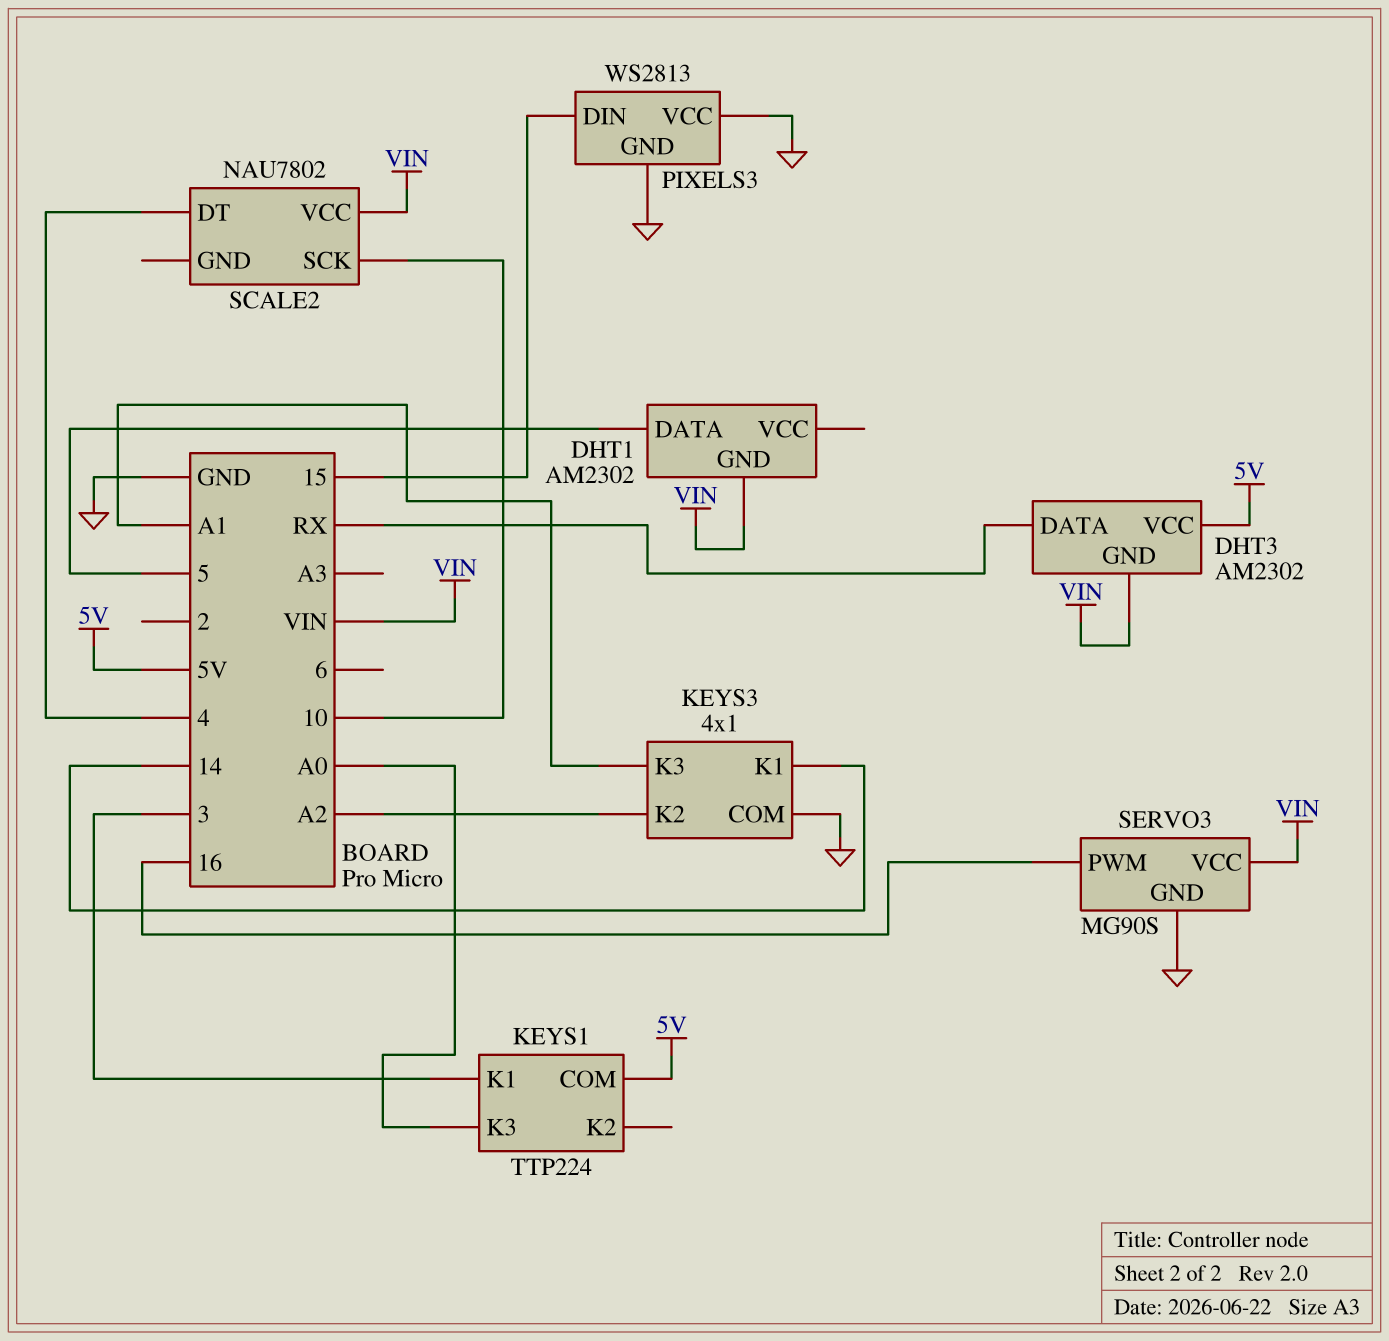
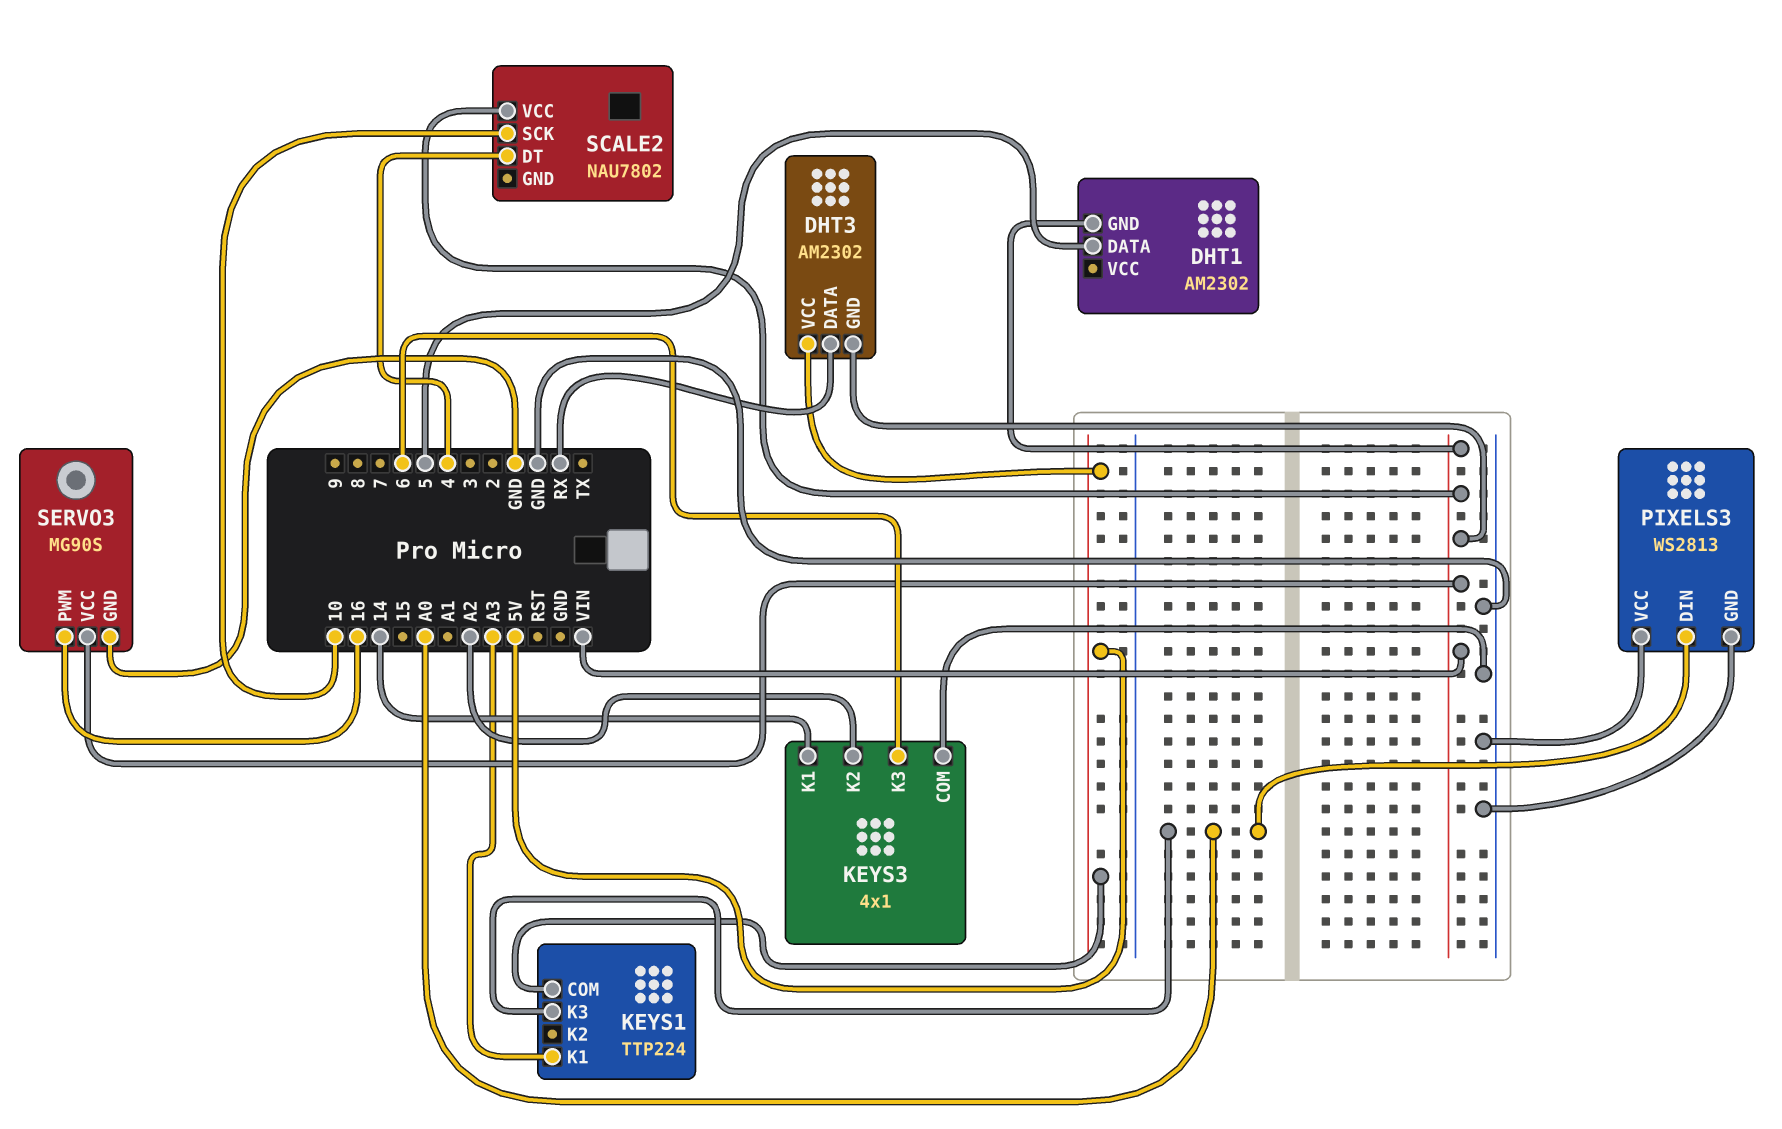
KEYS1 pin K1: 3 -> A3
KEYS3 pin K3: A1 -> 6
PIXELS3 pin DIN: 15 -> A0

